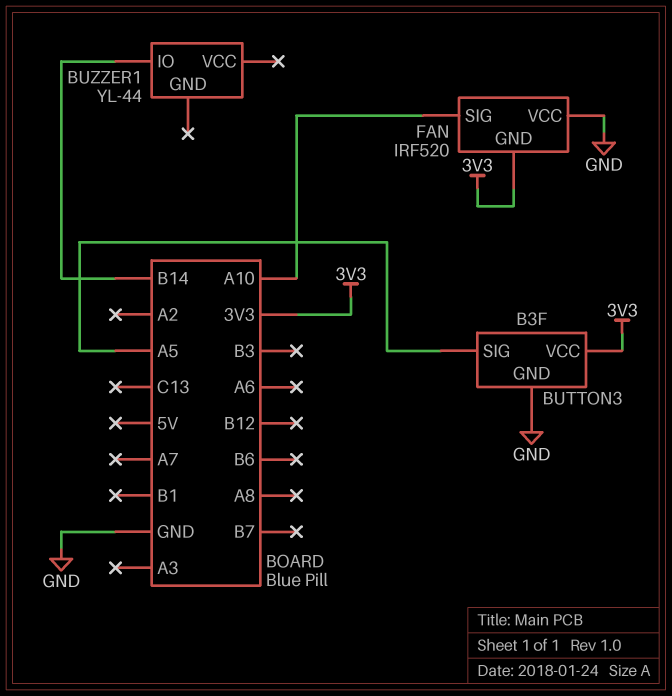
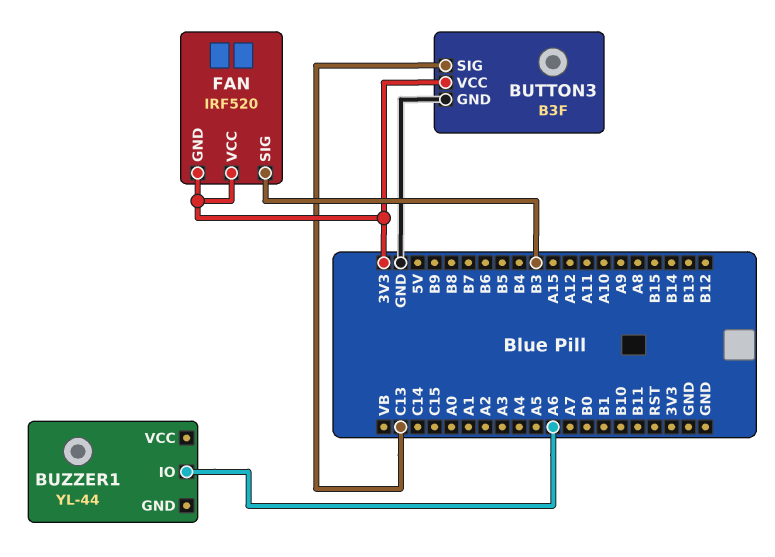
BUTTON3 pin SIG: A5 -> C13
BUZZER1 pin IO: B14 -> A6
FAN pin SIG: A10 -> B3
FAN pin VCC: GND -> 3V3

